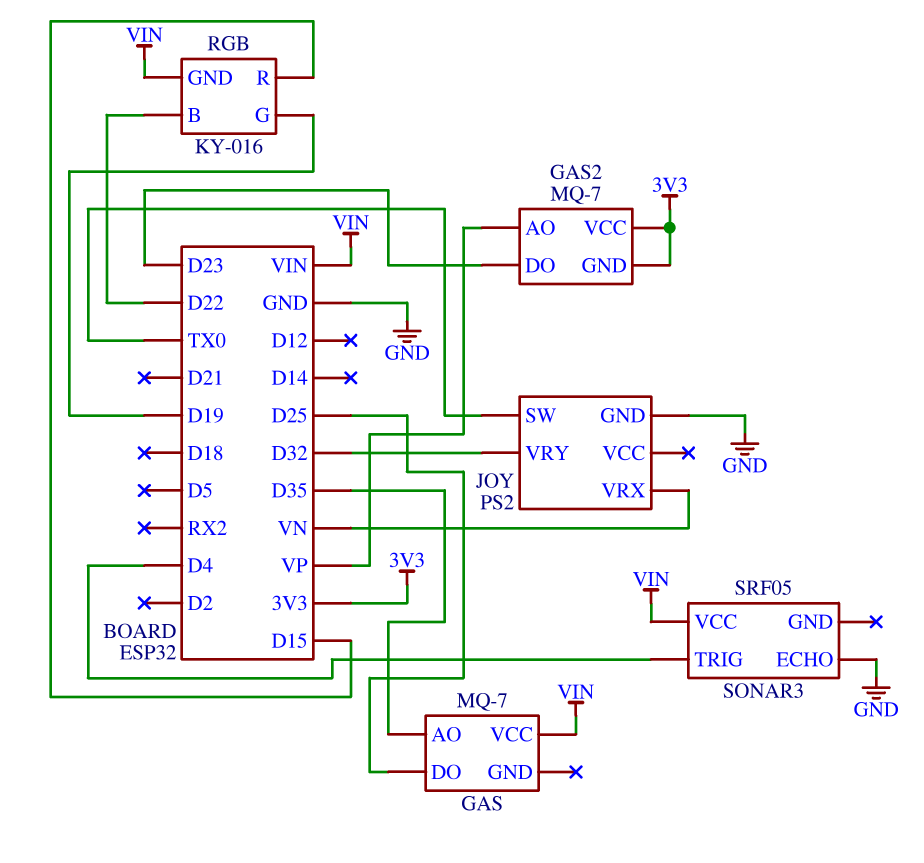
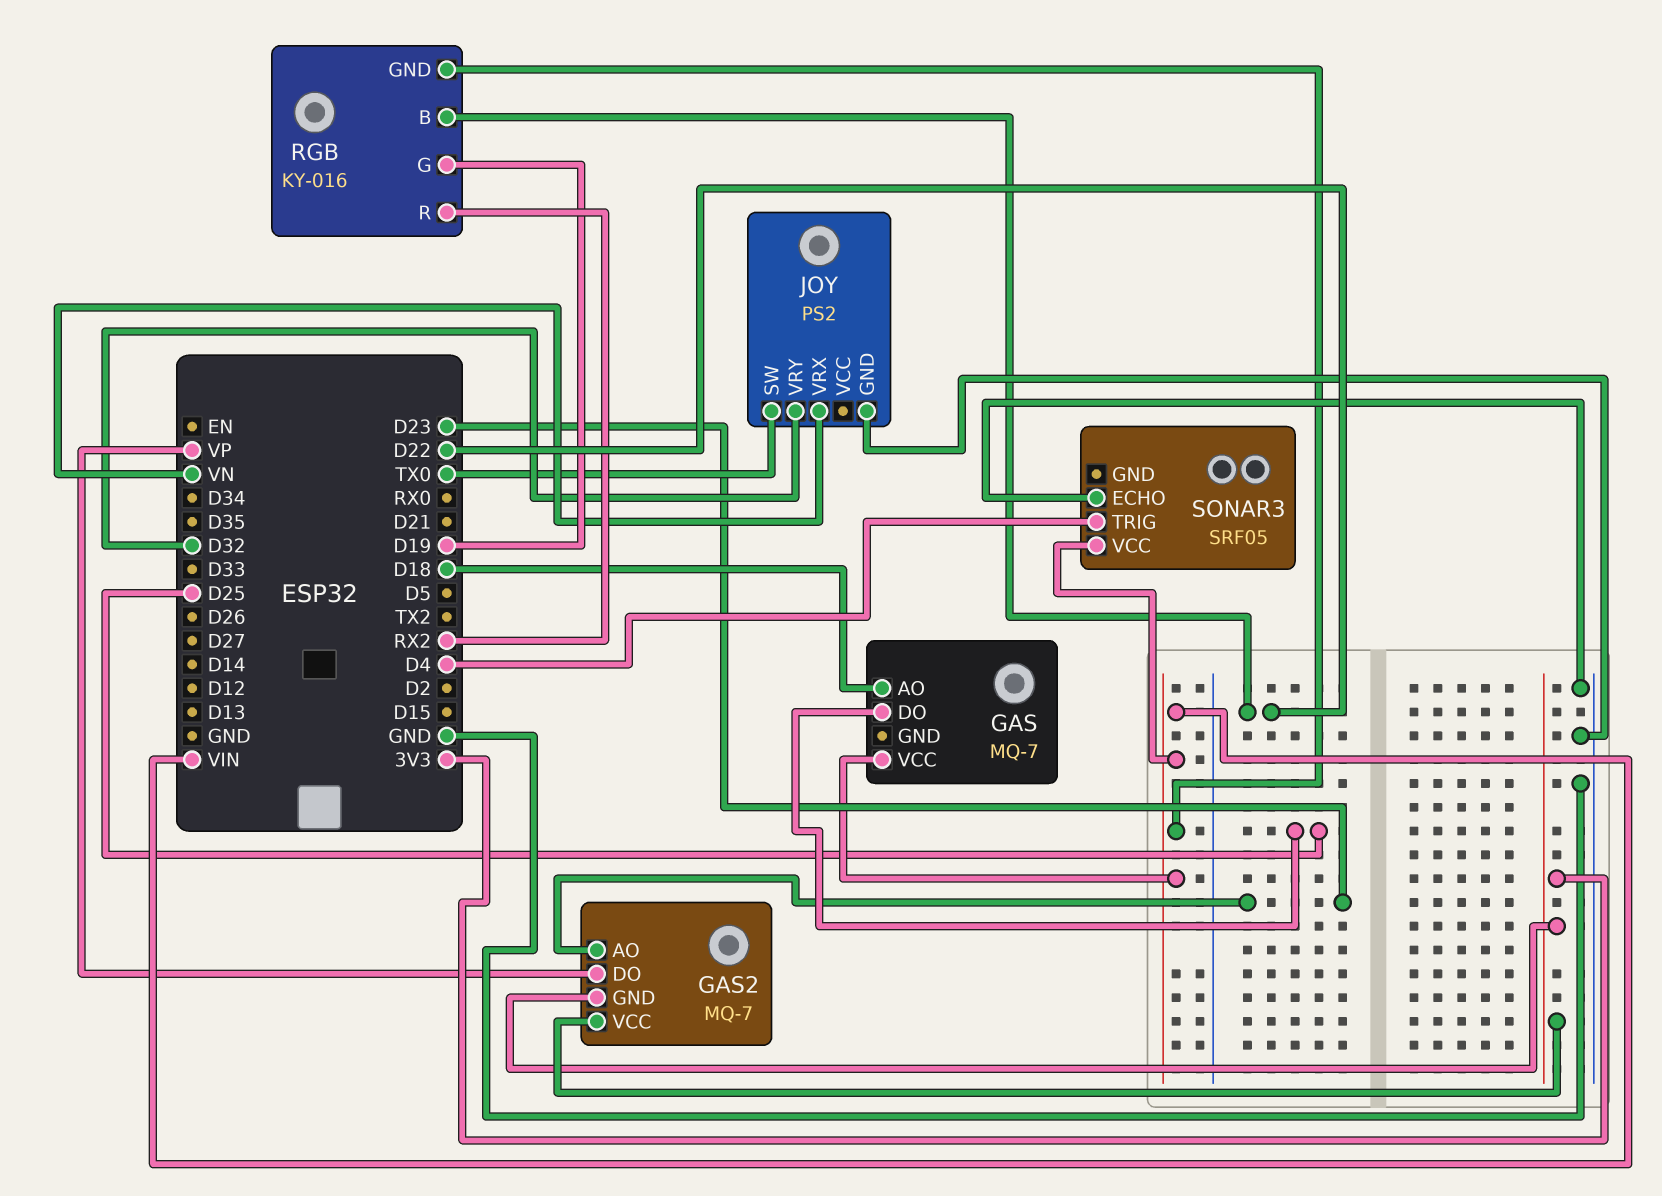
GAS pin AO: D35 -> D18
GAS2 pin AO: VP -> D23
GAS2 pin DO: D23 -> VP
RGB pin R: D15 -> RX2

